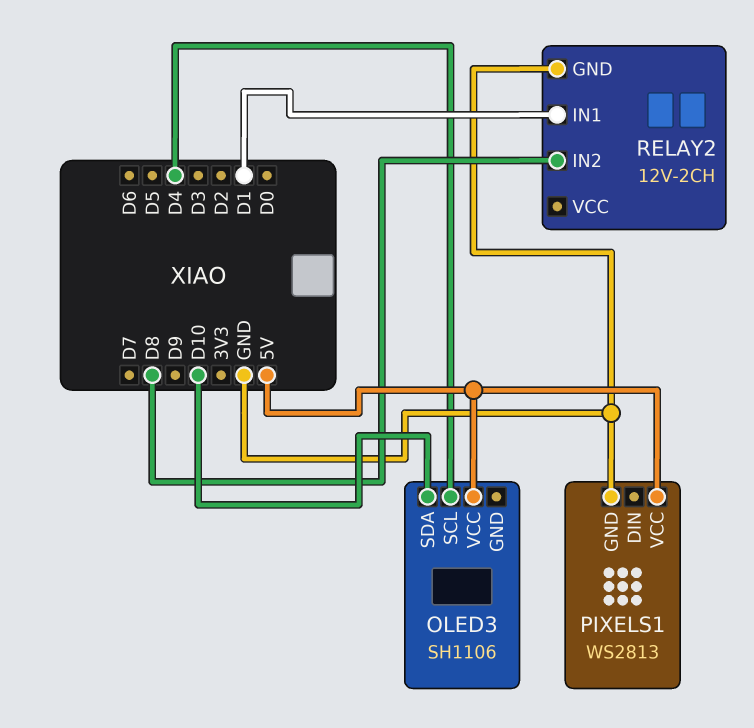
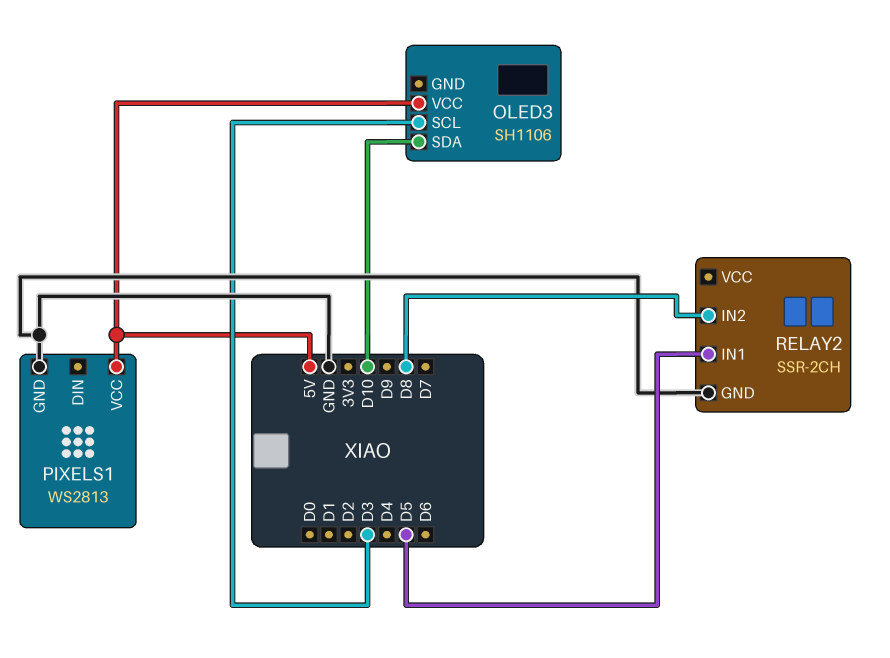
OLED3 pin SCL: D4 -> D3
RELAY2: 12V-2CH -> SSR-2CH
RELAY2 pin IN1: D1 -> D5

